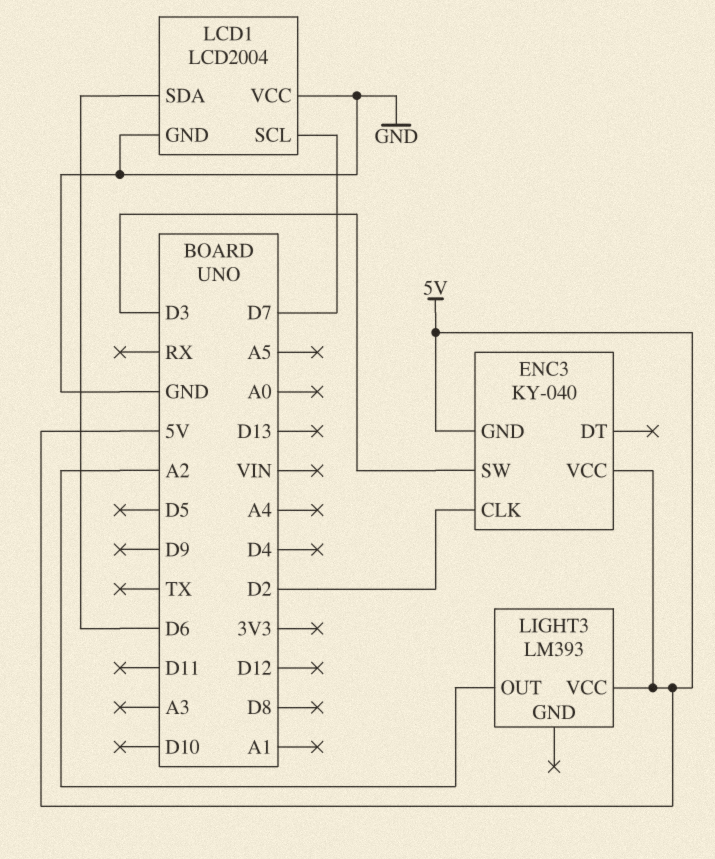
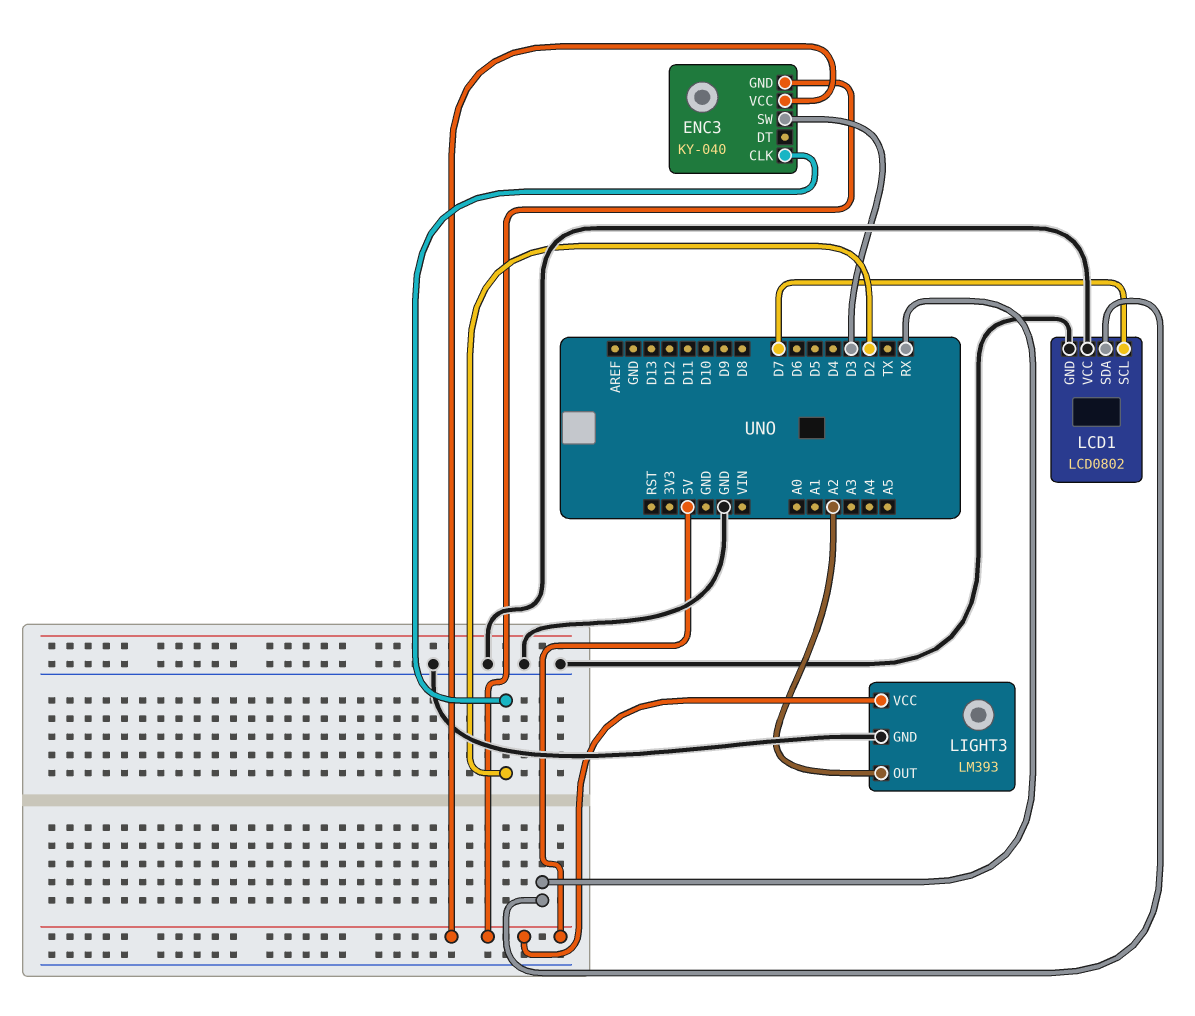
LCD1: LCD2004 -> LCD0802
LCD1 pin SDA: D6 -> RX
LIGHT3 pin GND: none -> GND

